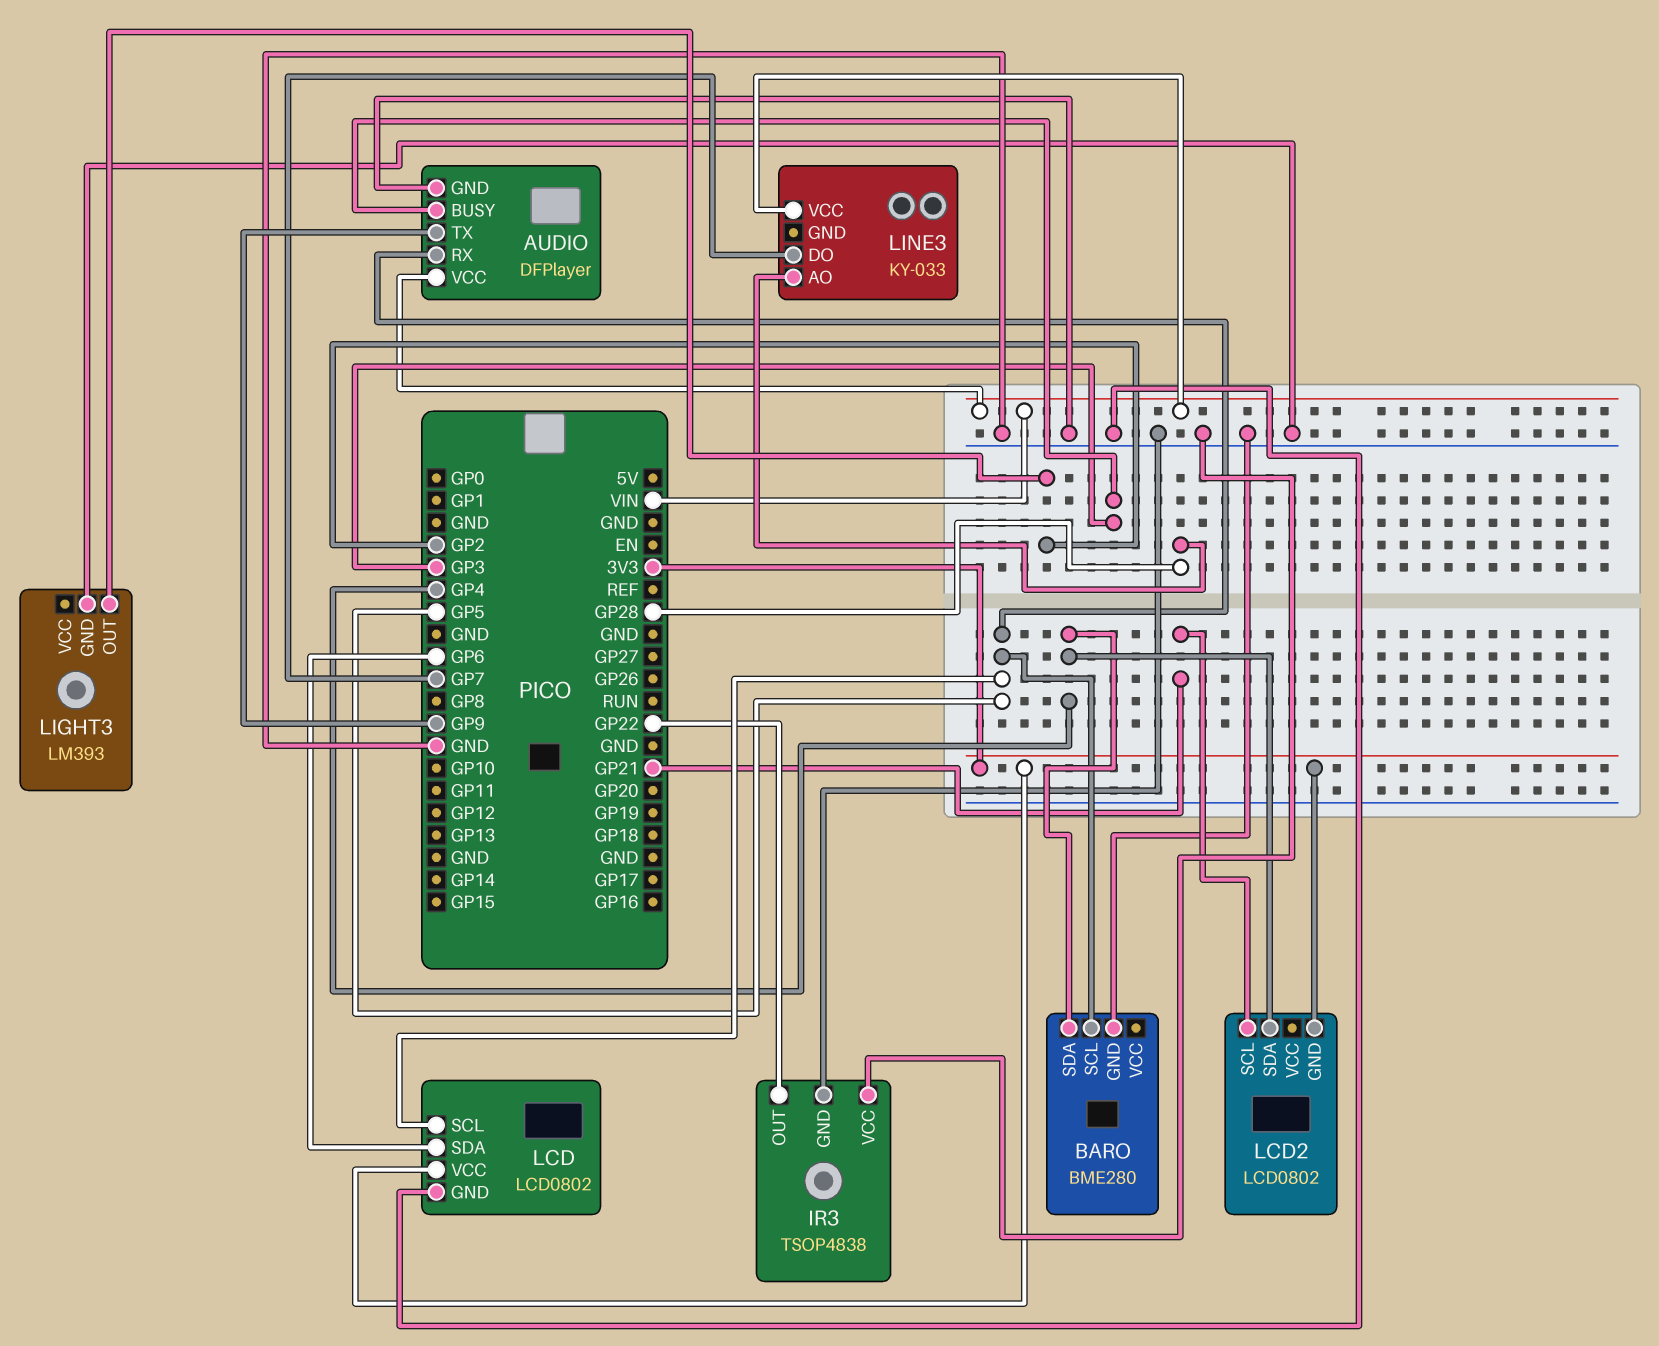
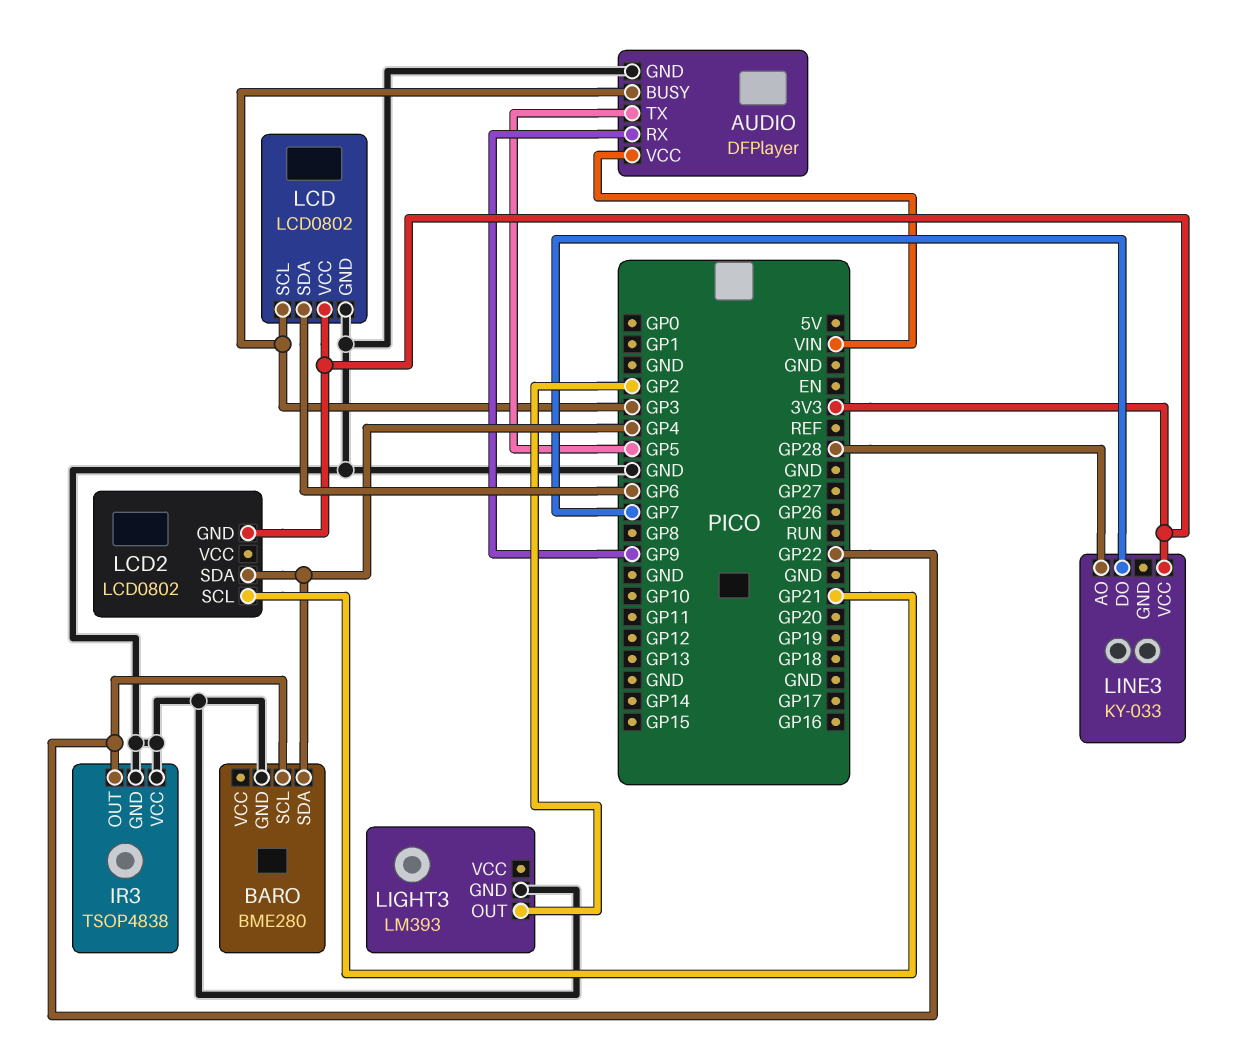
AUDIO pin RX: GP5 -> GP9
AUDIO pin TX: GP9 -> GP5
BARO pin SCL: GP5 -> GP22
LCD pin SCL: GP5 -> GP3
LINE3 pin VCC: VIN -> 3V3

